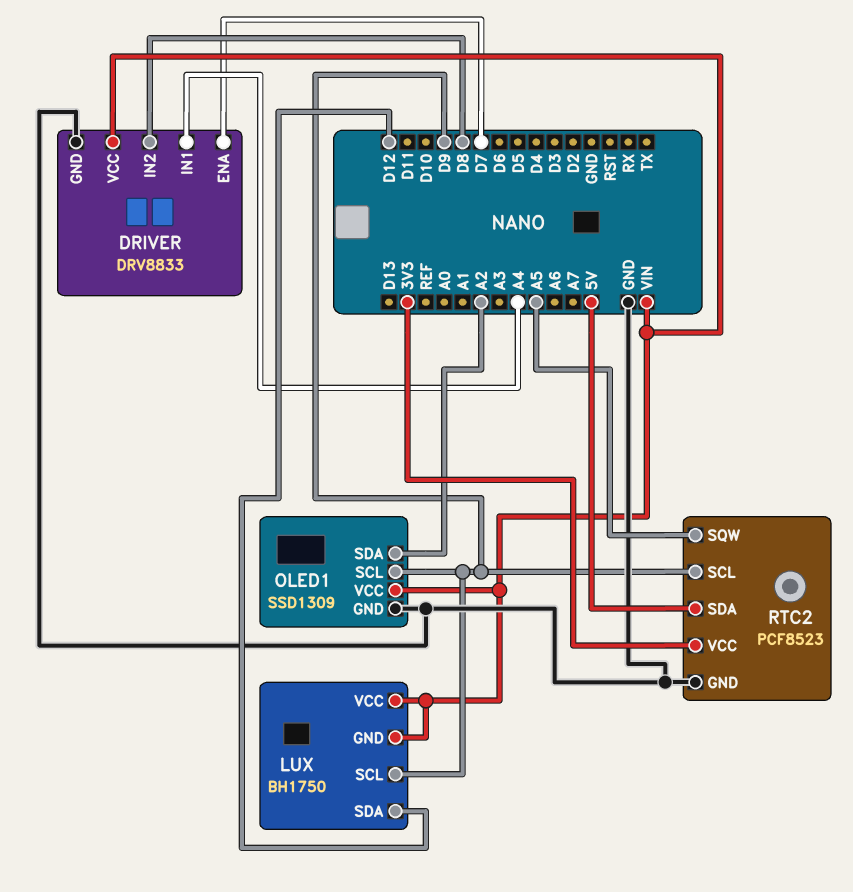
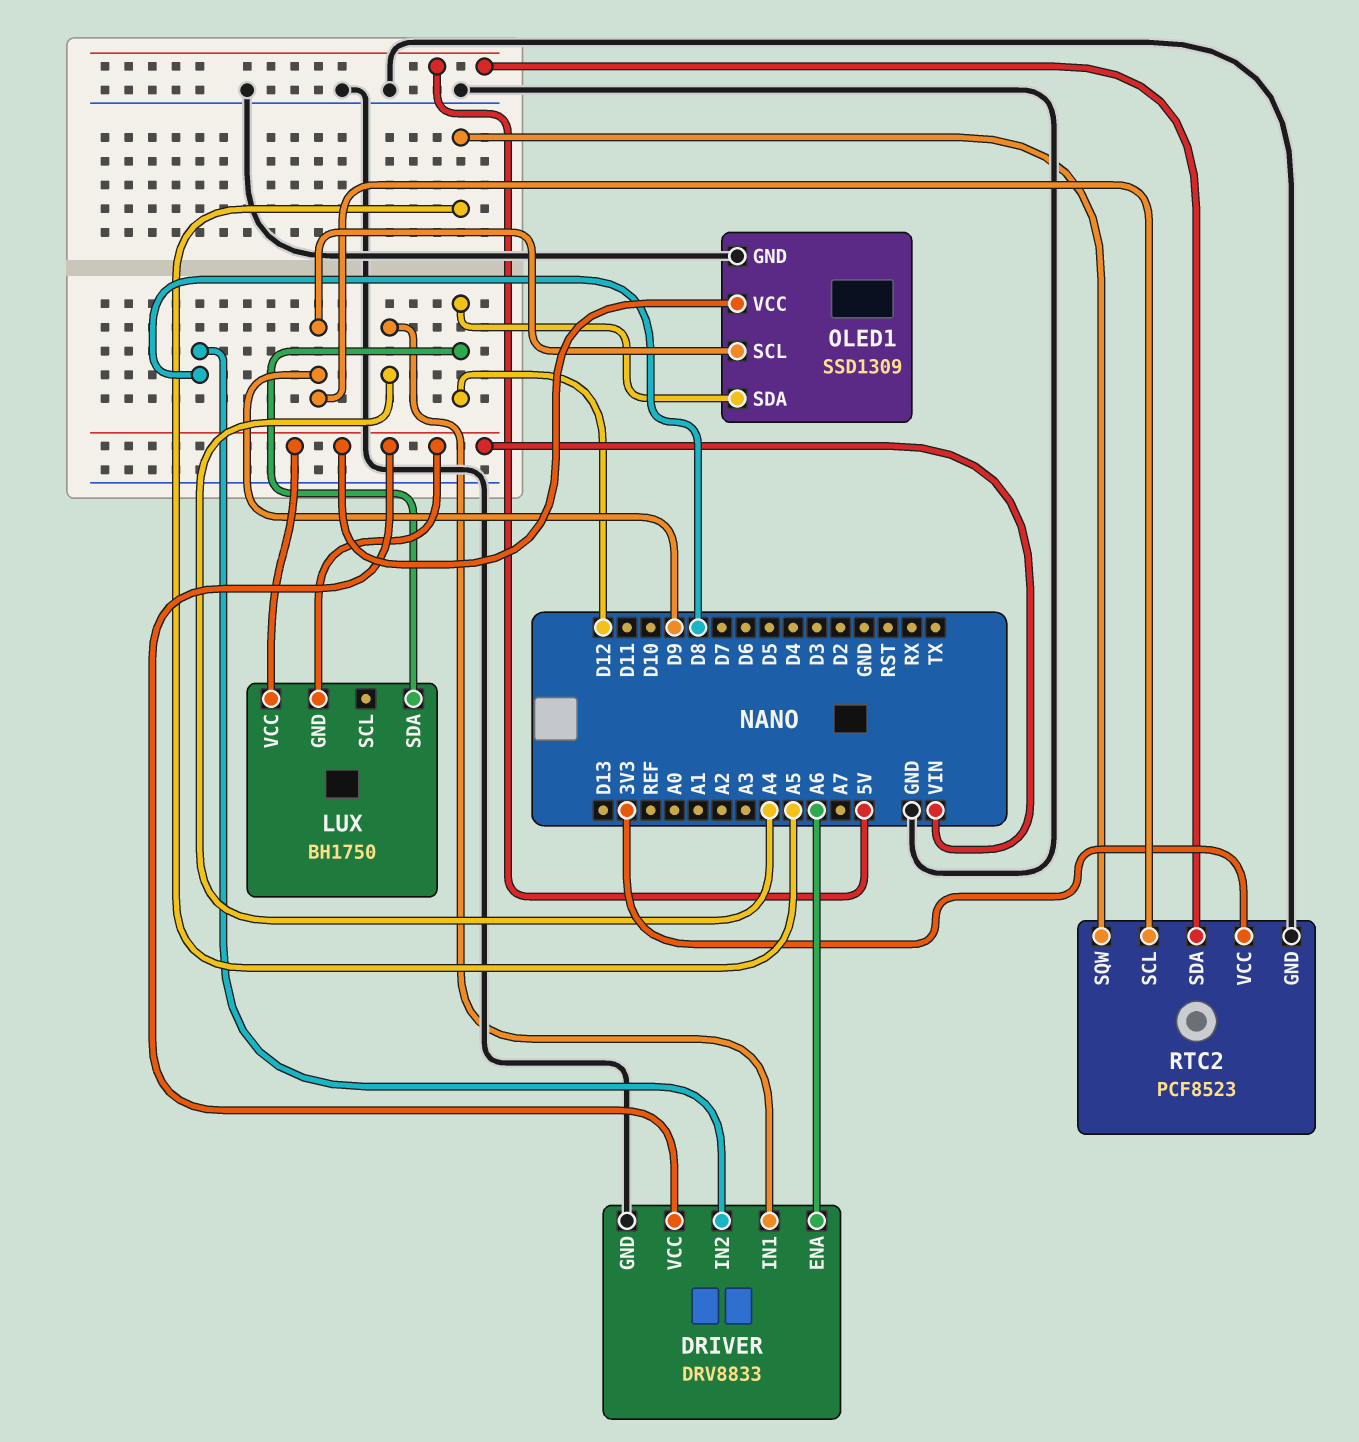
DRIVER pin ENA: D7 -> A6
LUX pin SCL: D9 -> none
OLED1 pin SDA: A2 -> D12

